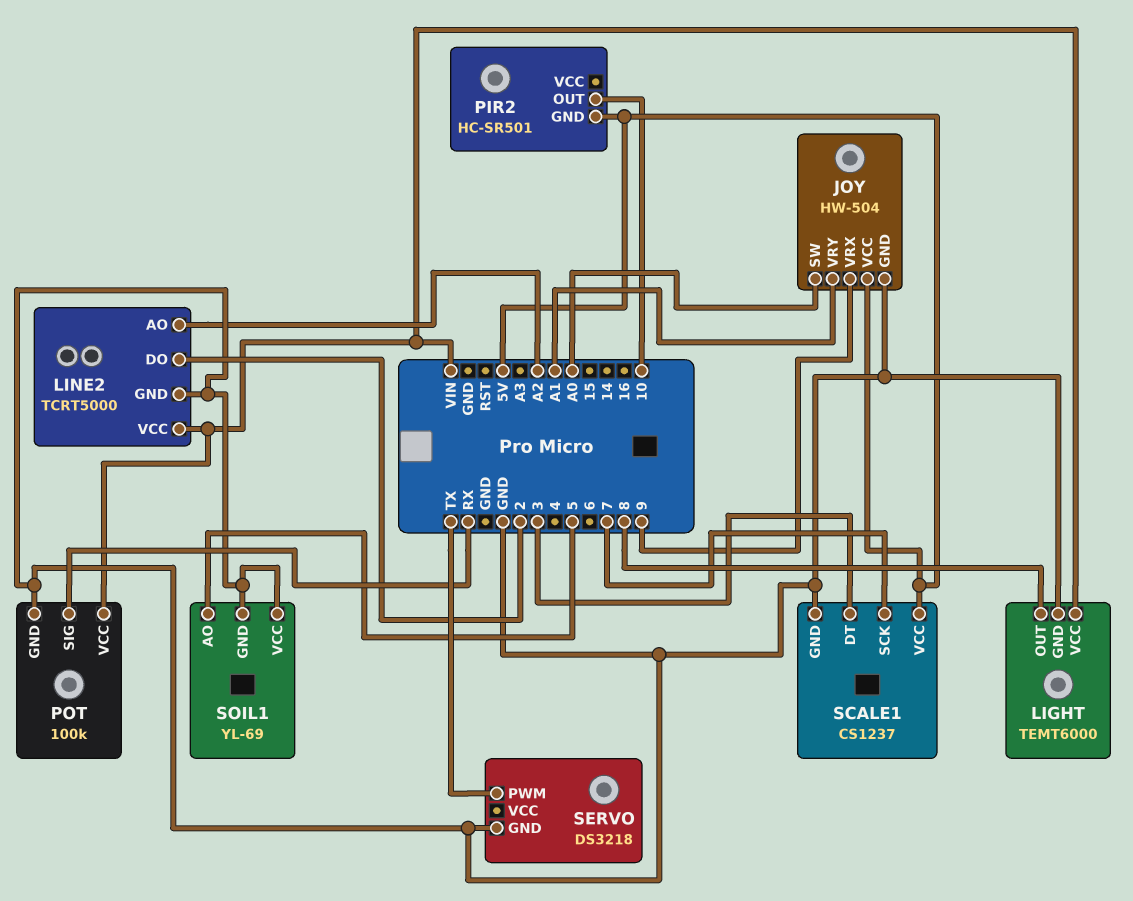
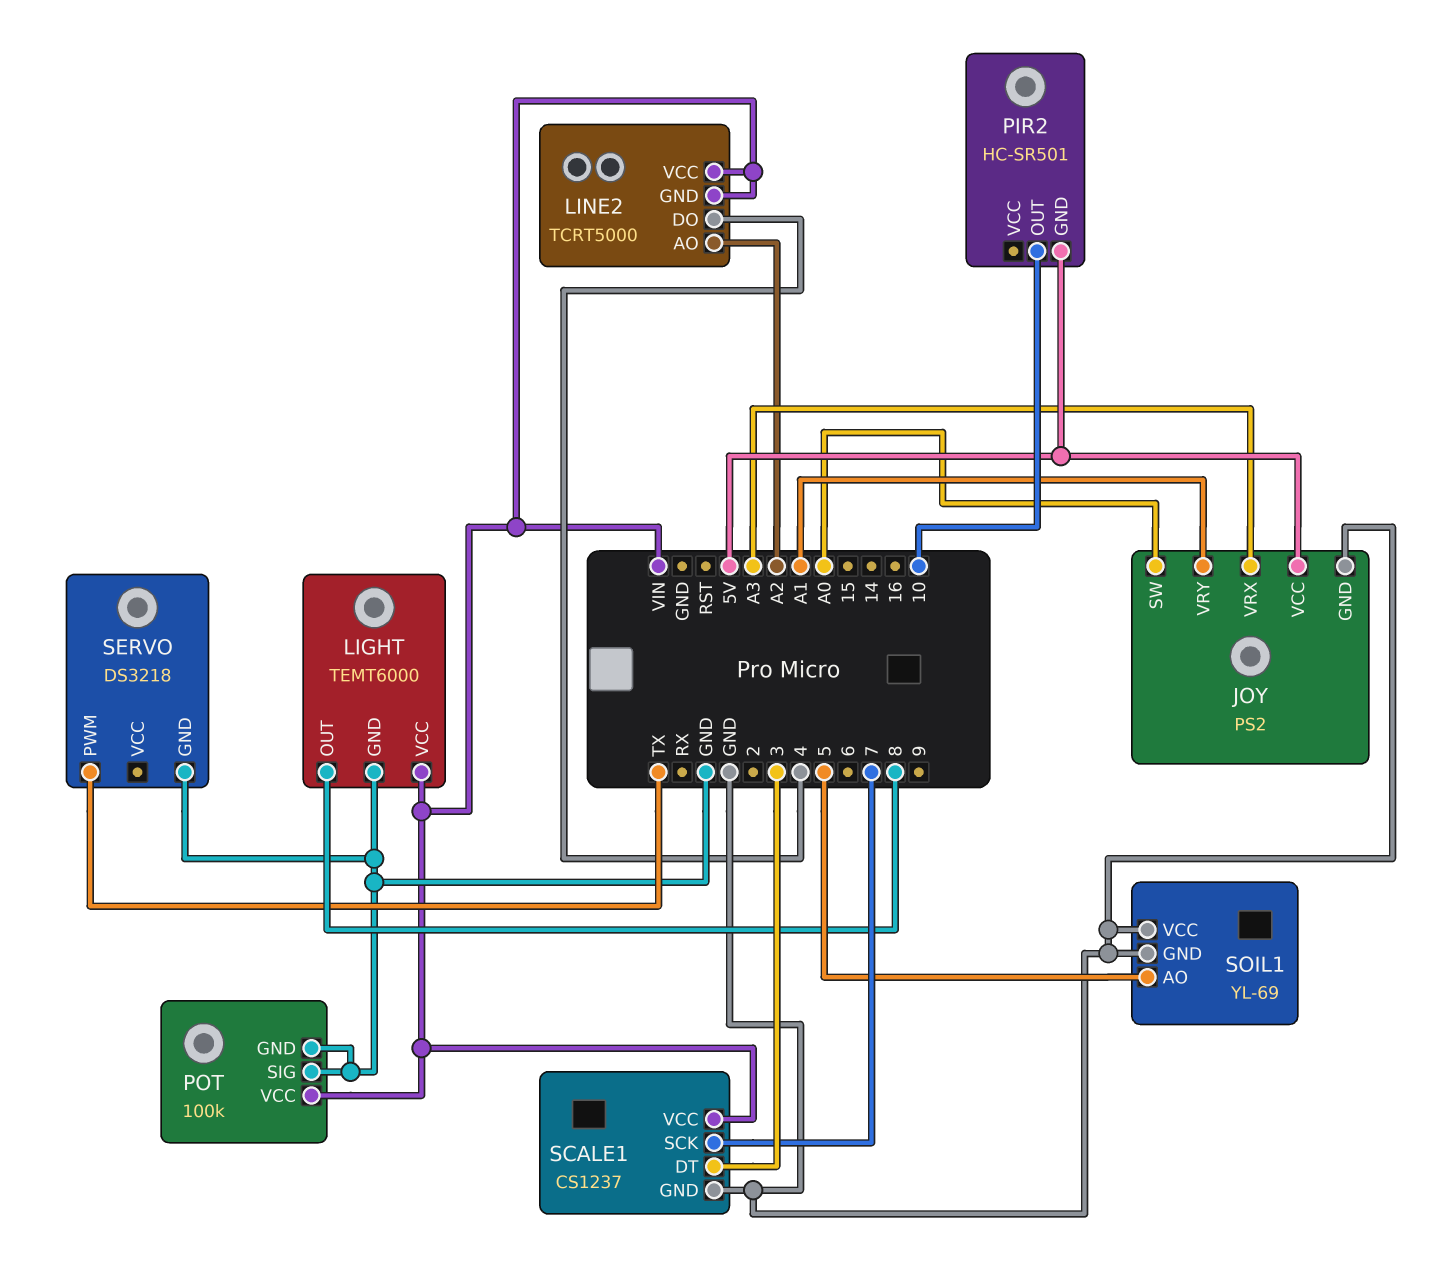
JOY: HW-504 -> PS2
JOY pin VRX: 9 -> A3
LINE2 pin DO: 2 -> 4
LINE2 pin GND: GND -> VIN
POT pin SIG: RX -> GND
SCALE1 pin VCC: 5V -> VIN

